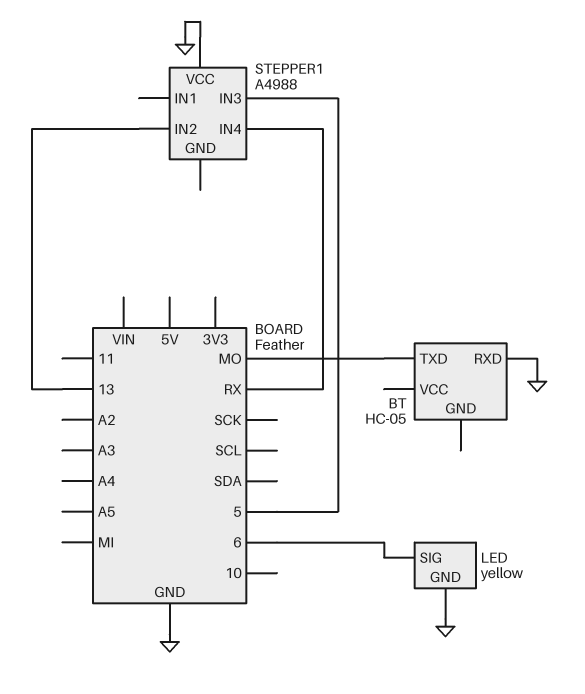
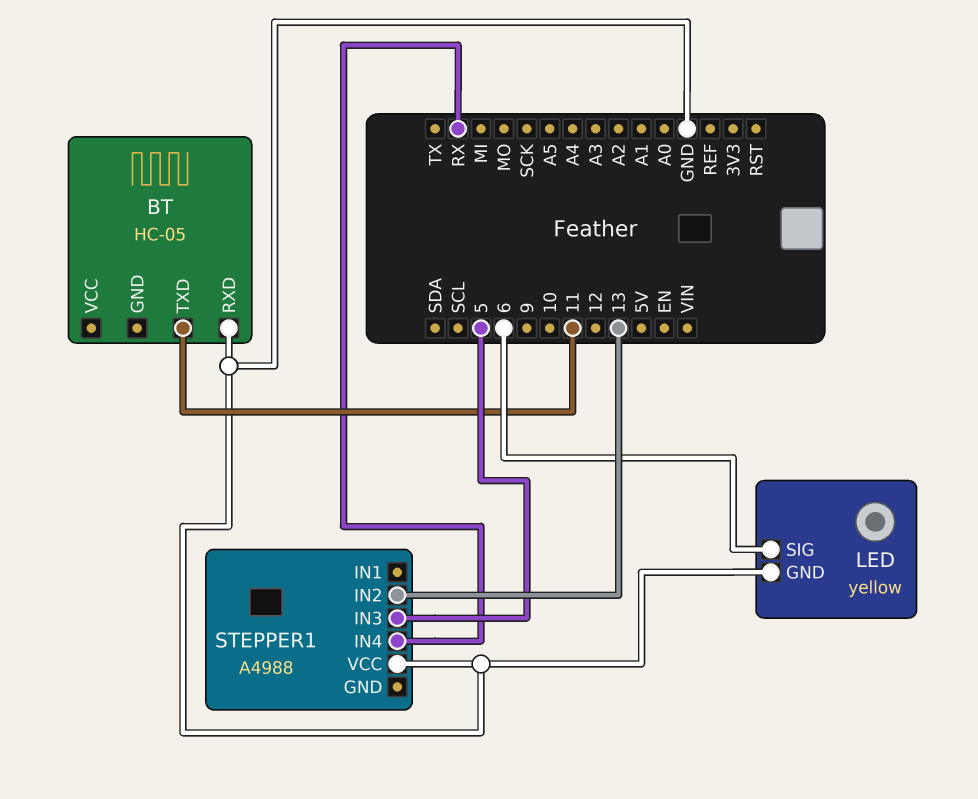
BT pin TXD: MO -> 11

